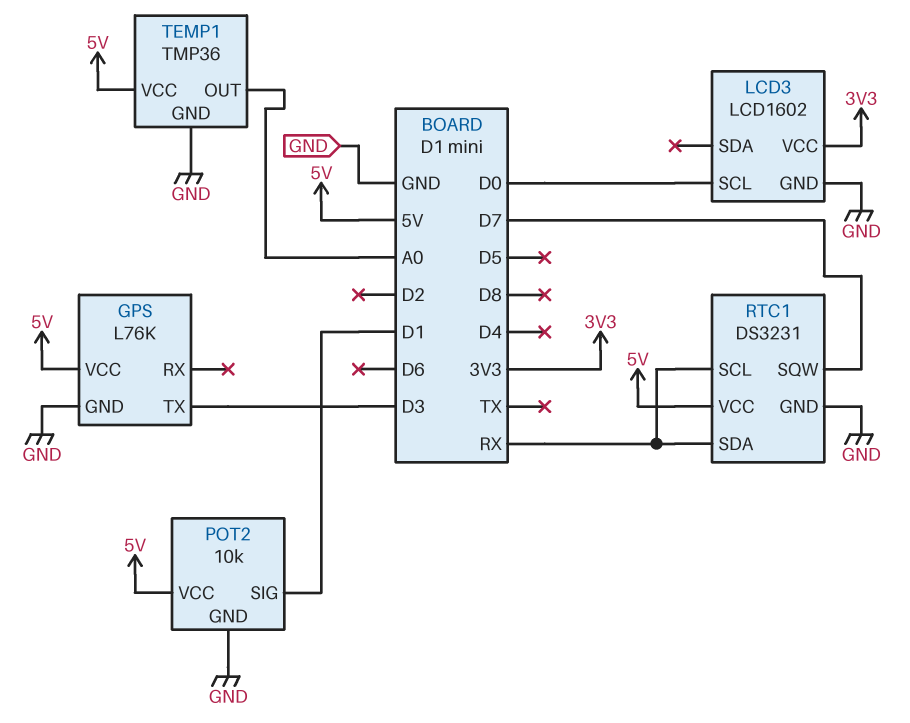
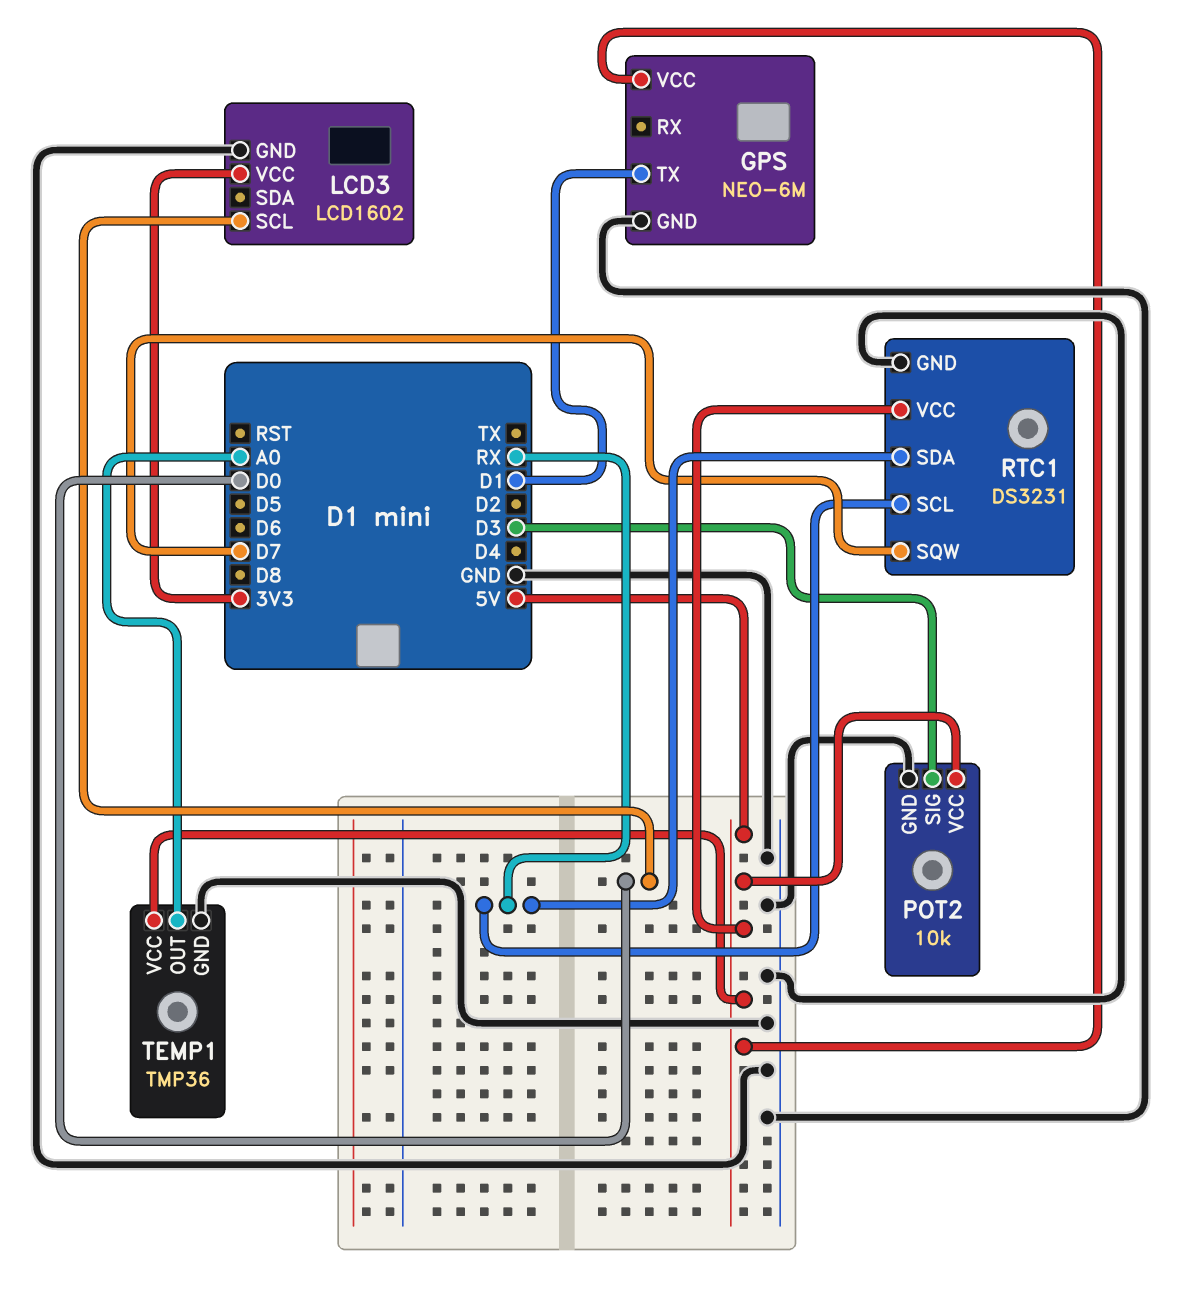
GPS: L76K -> NEO-6M
GPS pin TX: D3 -> D1
POT2 pin SIG: D1 -> D3

